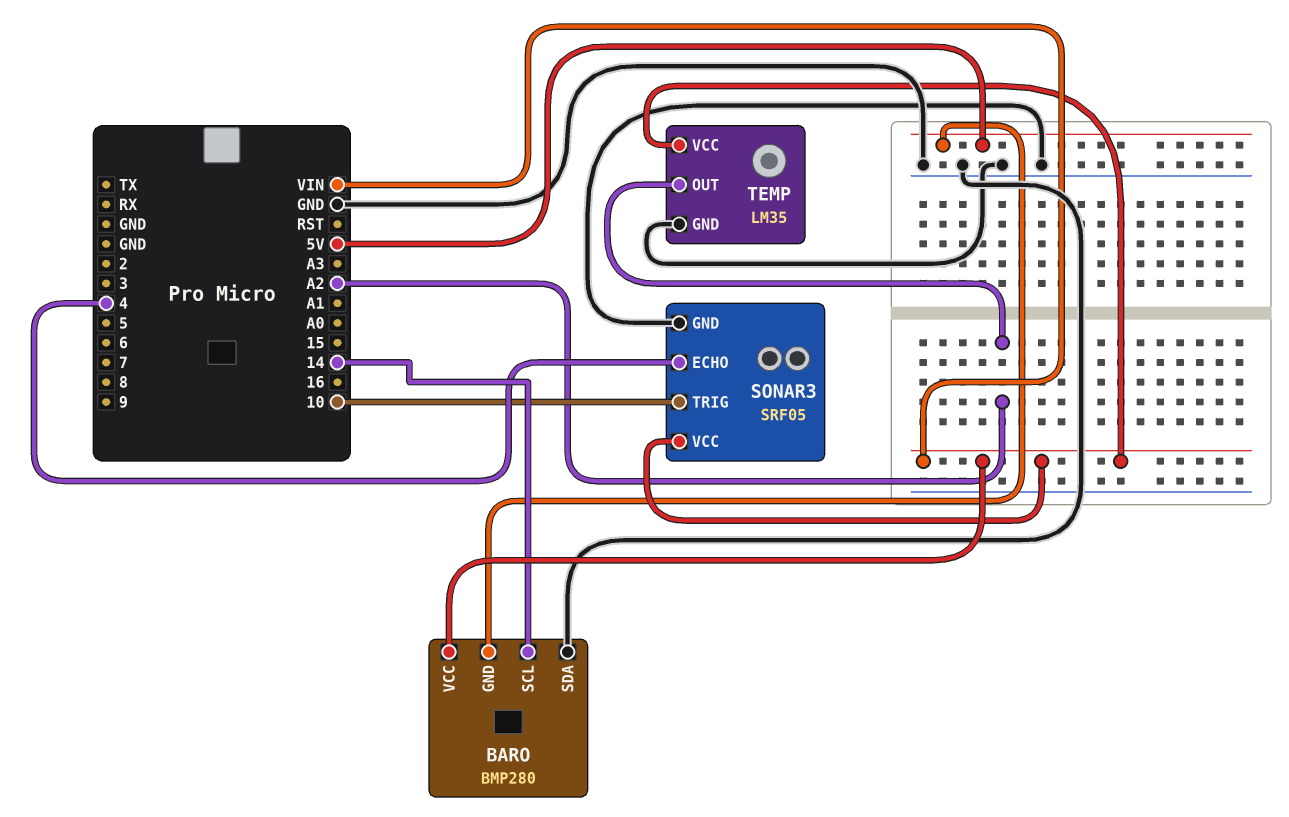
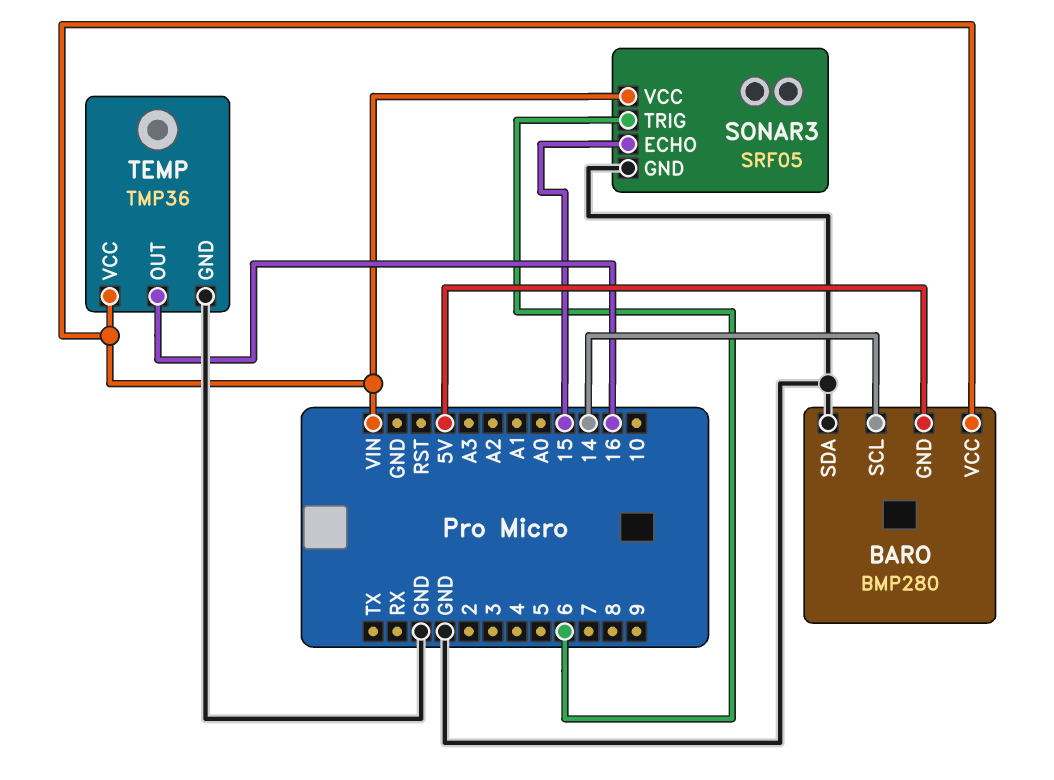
SONAR3 pin ECHO: 4 -> 15
SONAR3 pin TRIG: 10 -> 6
TEMP: LM35 -> TMP36
TEMP pin OUT: A2 -> 16

